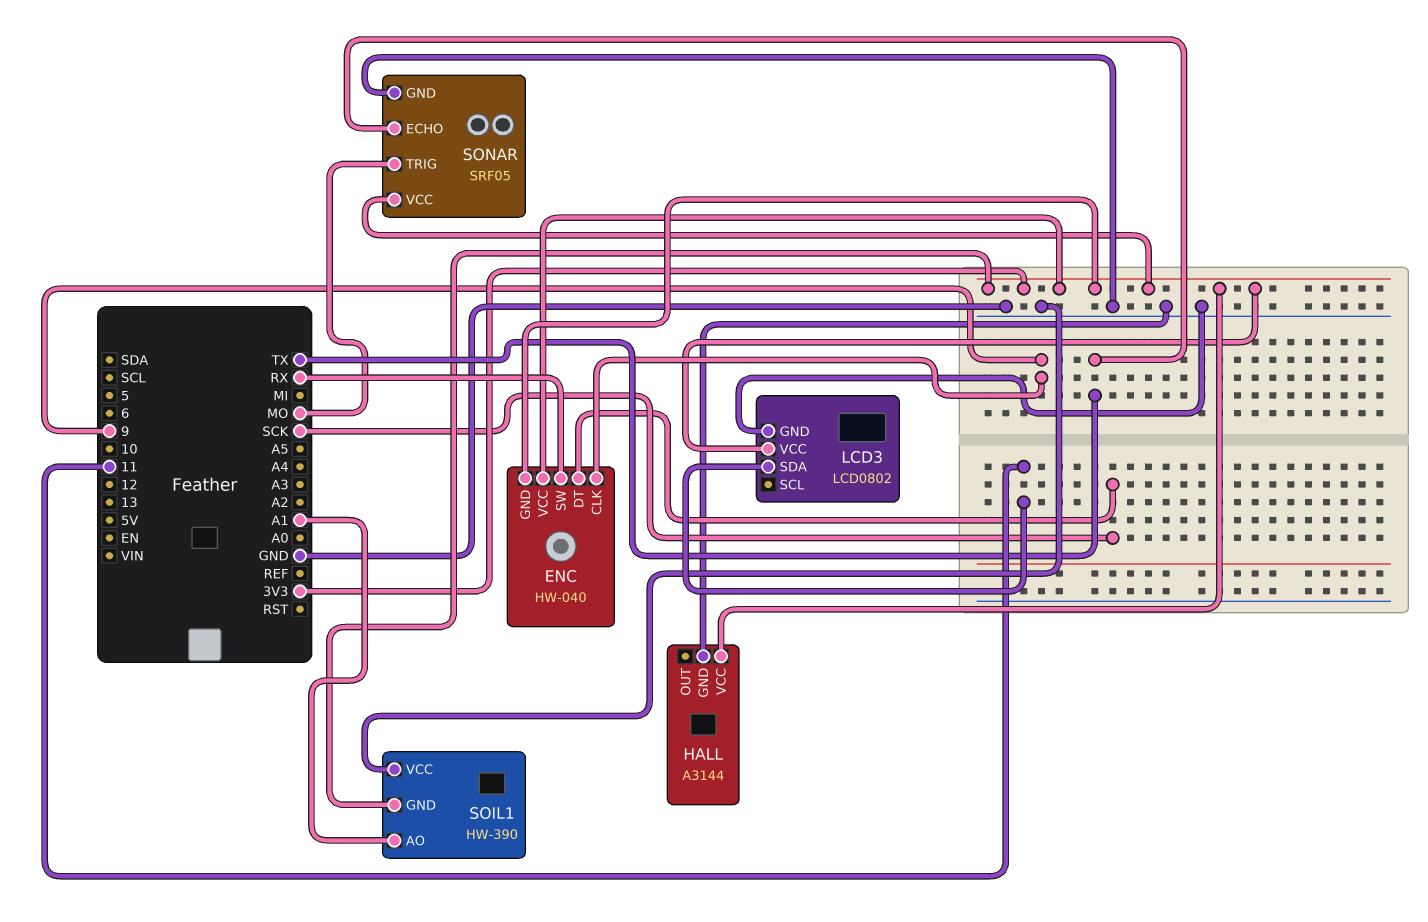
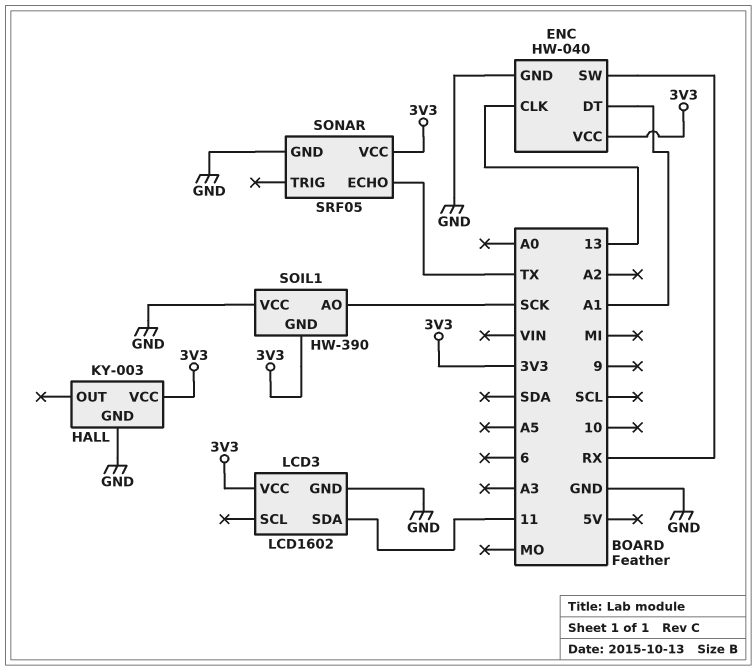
ENC pin CLK: 9 -> 13
ENC pin DT: SCK -> A1
ENC pin GND: 3V3 -> GND
HALL: A3144 -> KY-003
LCD3: LCD0802 -> LCD1602
SOIL1 pin AO: A1 -> SCK
SONAR pin TRIG: MO -> none

